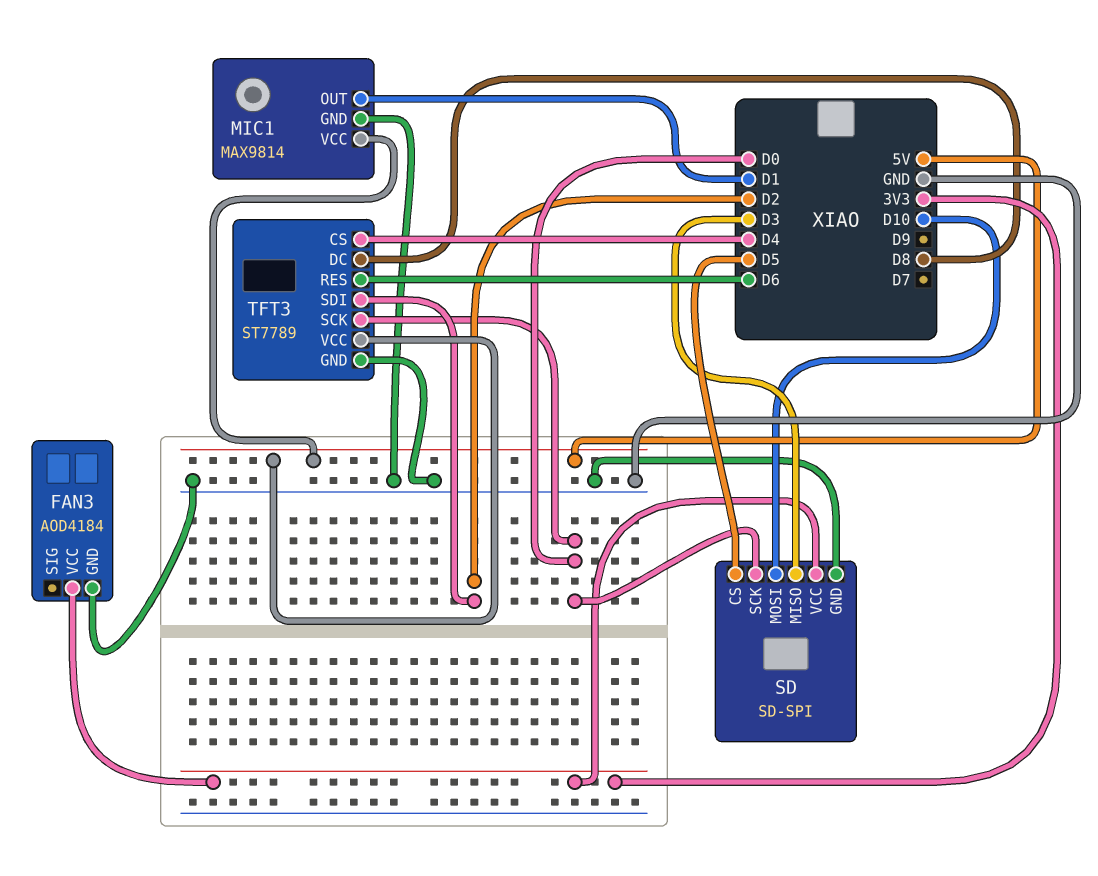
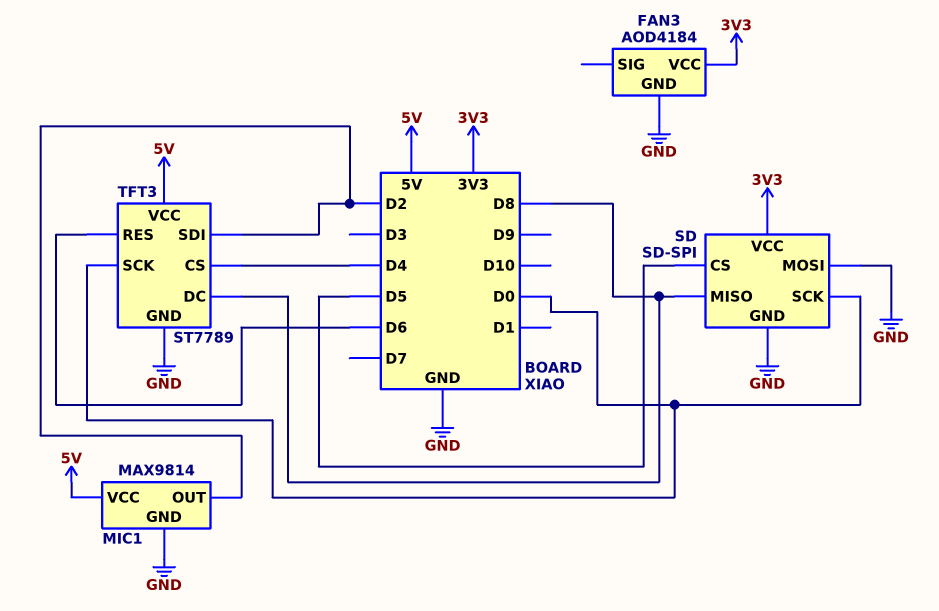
MIC1 pin OUT: D1 -> D2
SD pin MISO: D3 -> D8
SD pin MOSI: D10 -> GND

